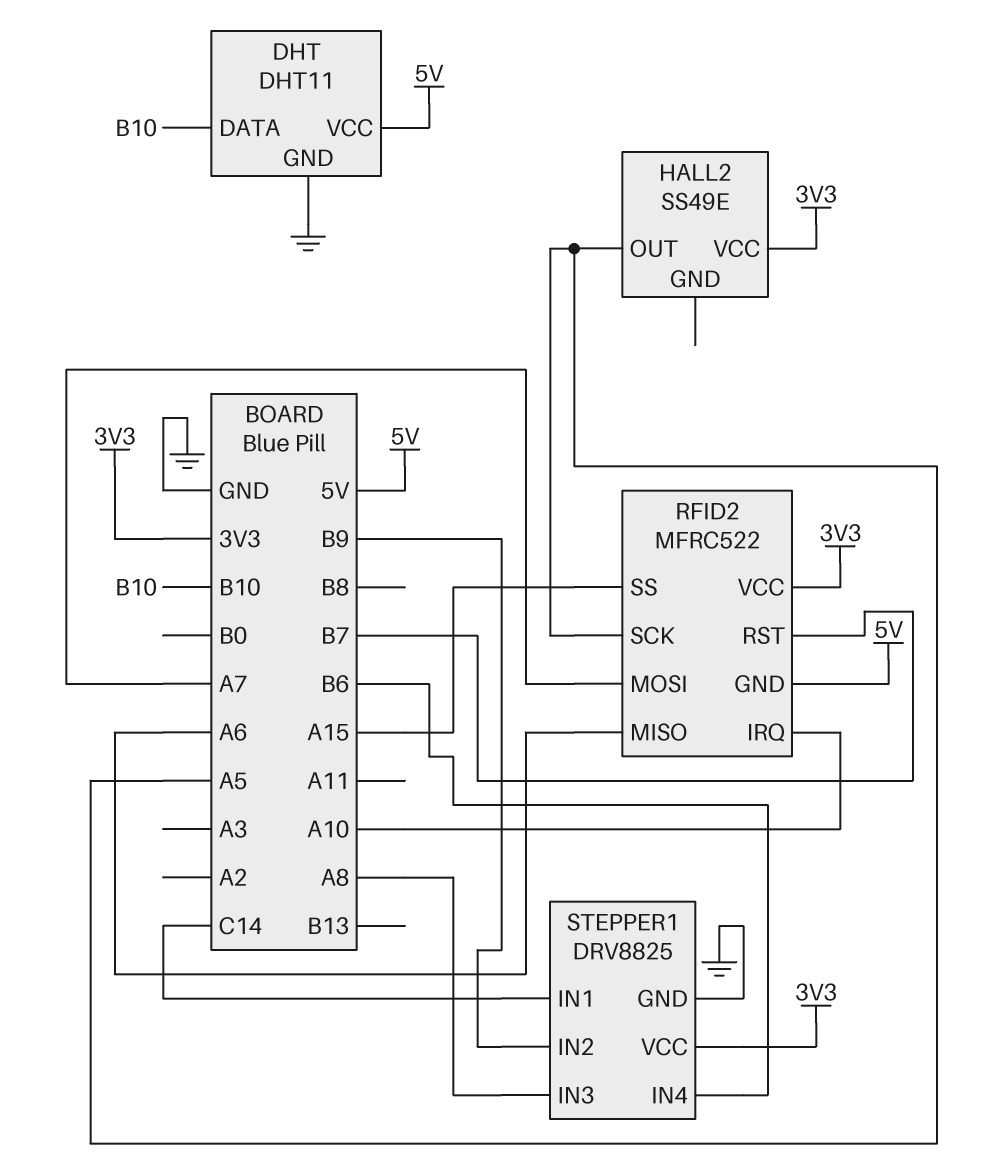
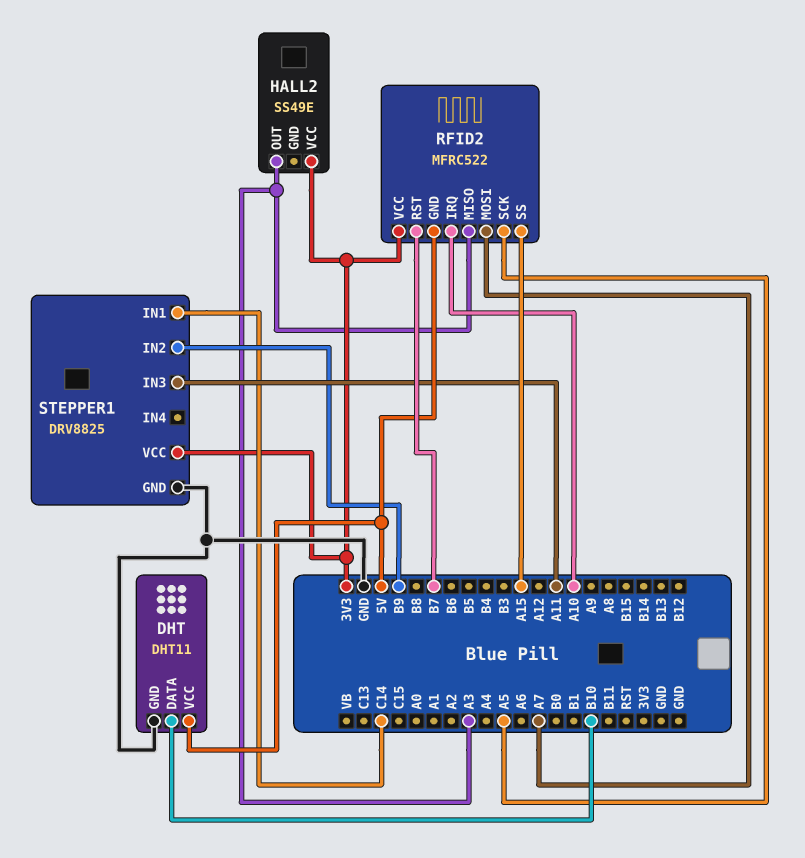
HALL2 pin OUT: A5 -> A3
RFID2 pin MISO: A6 -> A3
STEPPER1 pin IN3: A8 -> A11
STEPPER1 pin IN4: B6 -> none

